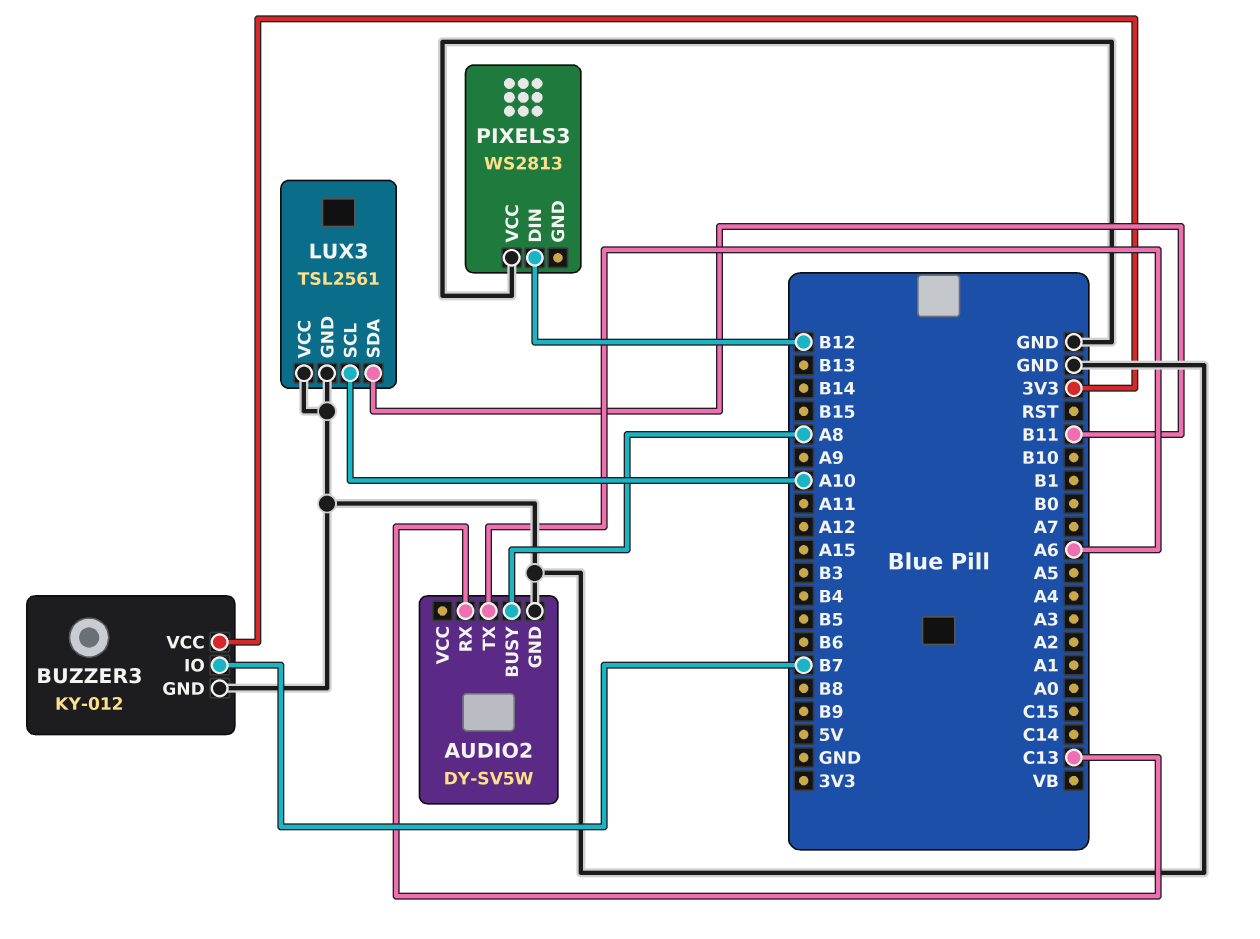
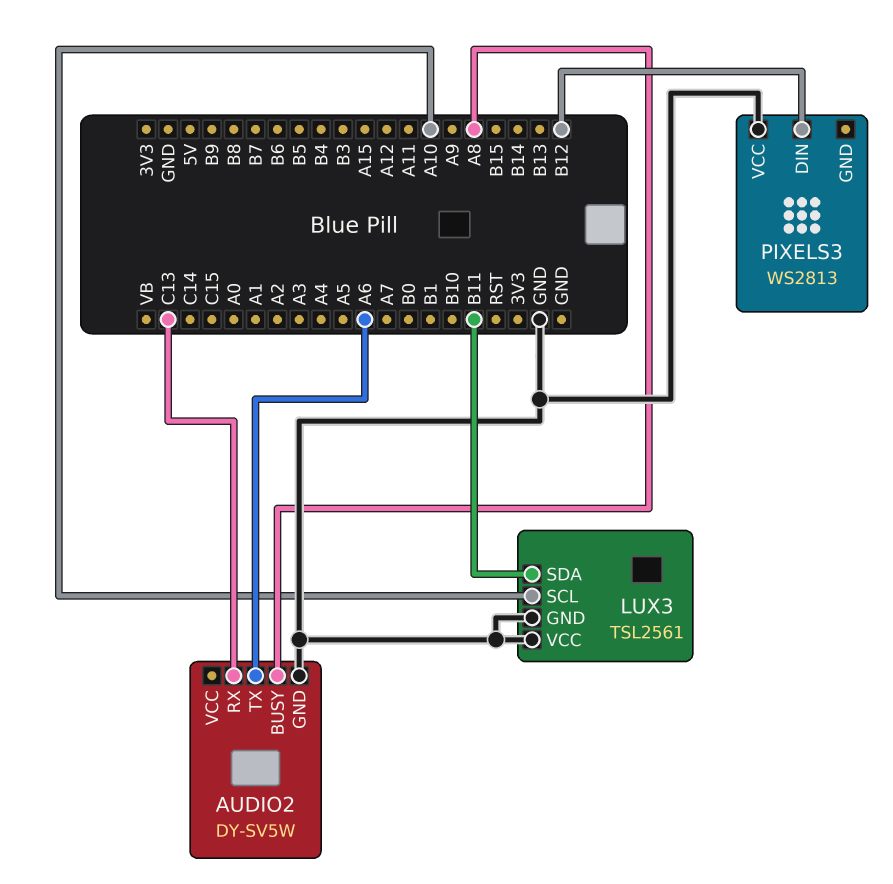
BUZZER3: KY-012 -> none
BUZZER3 pin GND: GND -> none
BUZZER3 pin IO: B7 -> none
BUZZER3 pin VCC: 3V3 -> none

